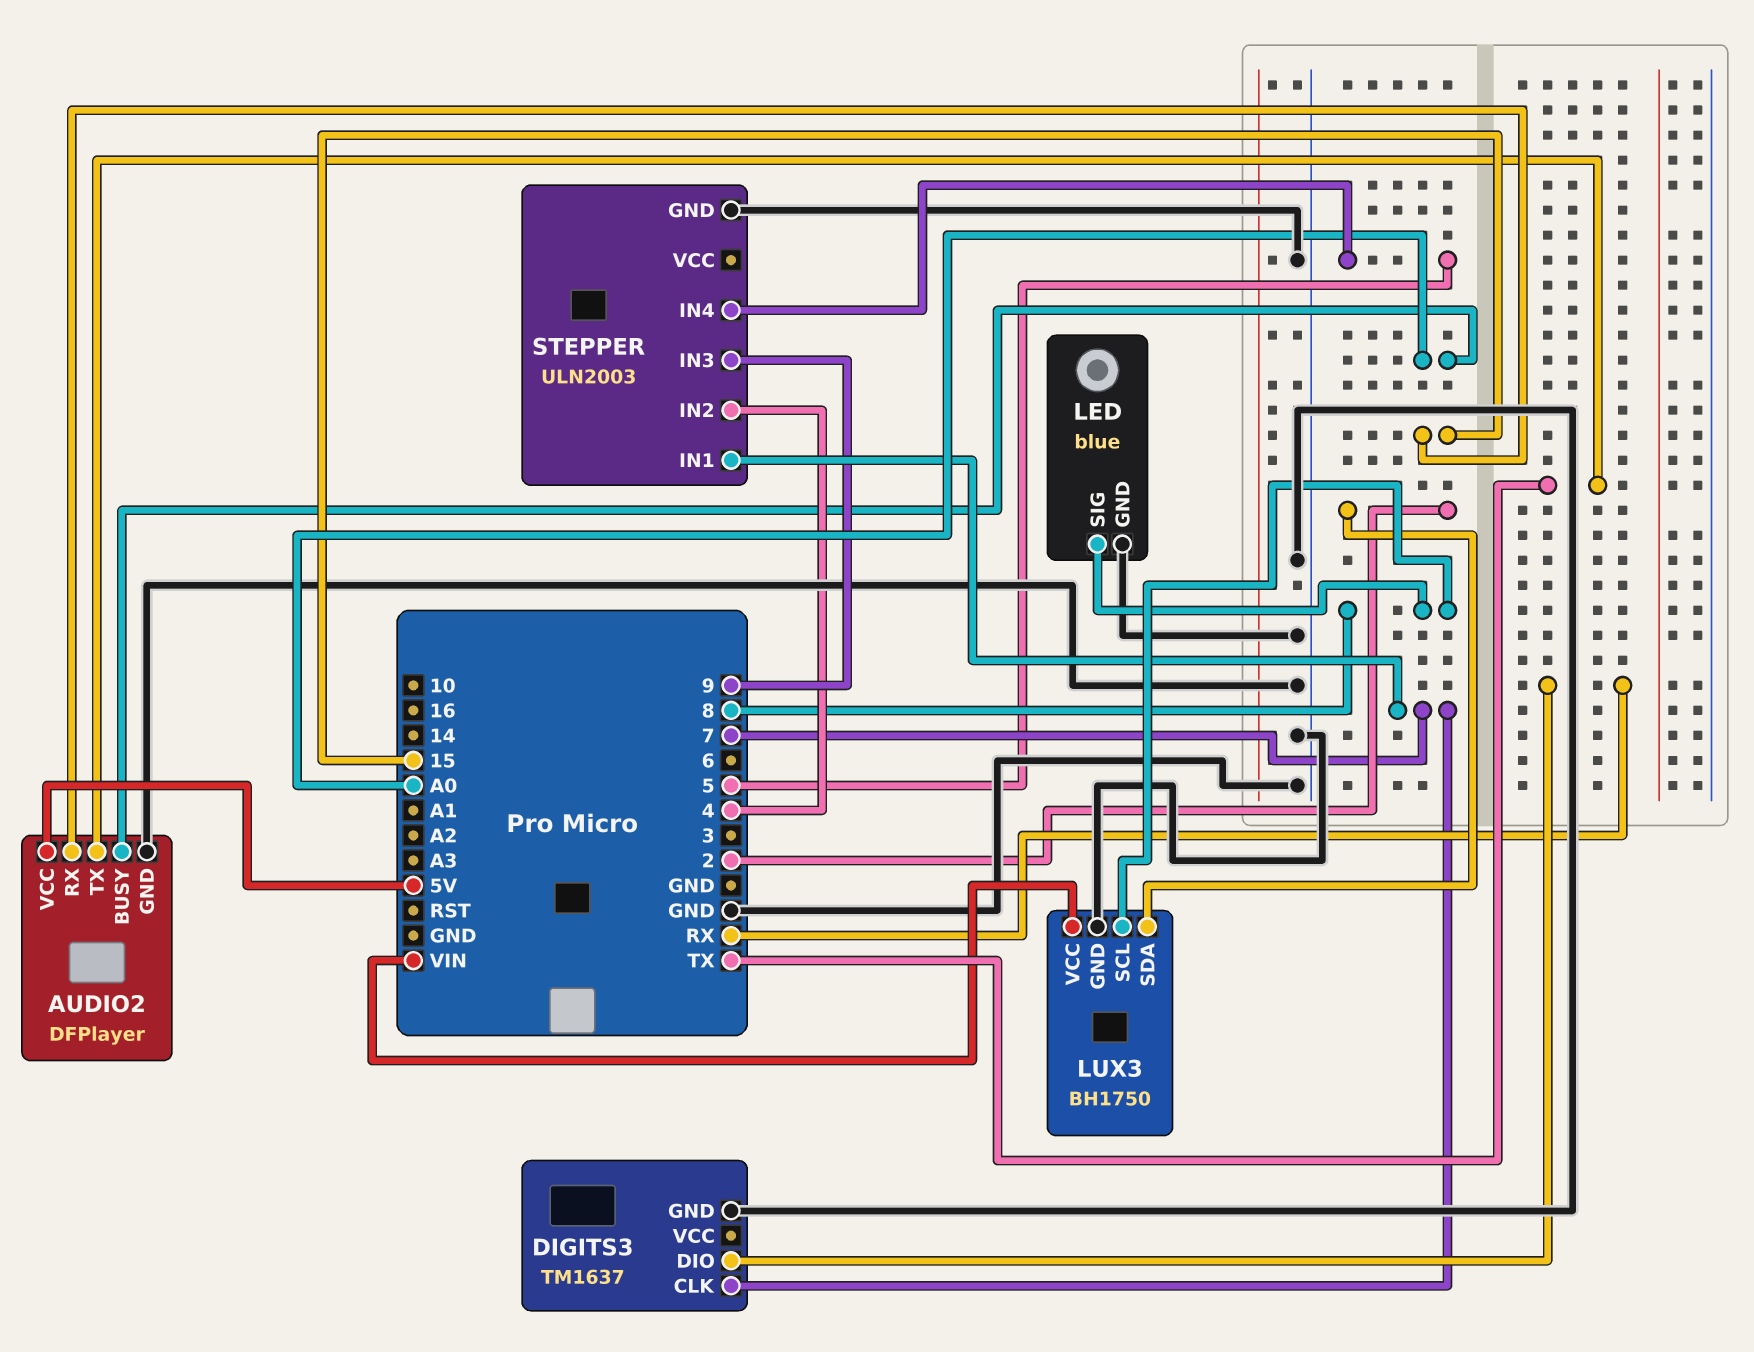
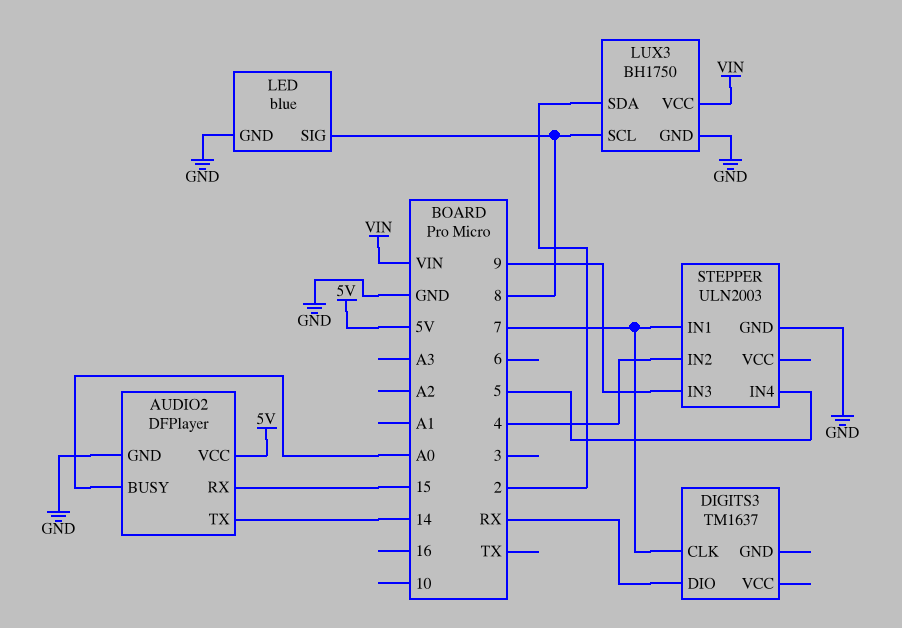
AUDIO2 pin TX: TX -> 14
DIGITS3 pin GND: GND -> none

